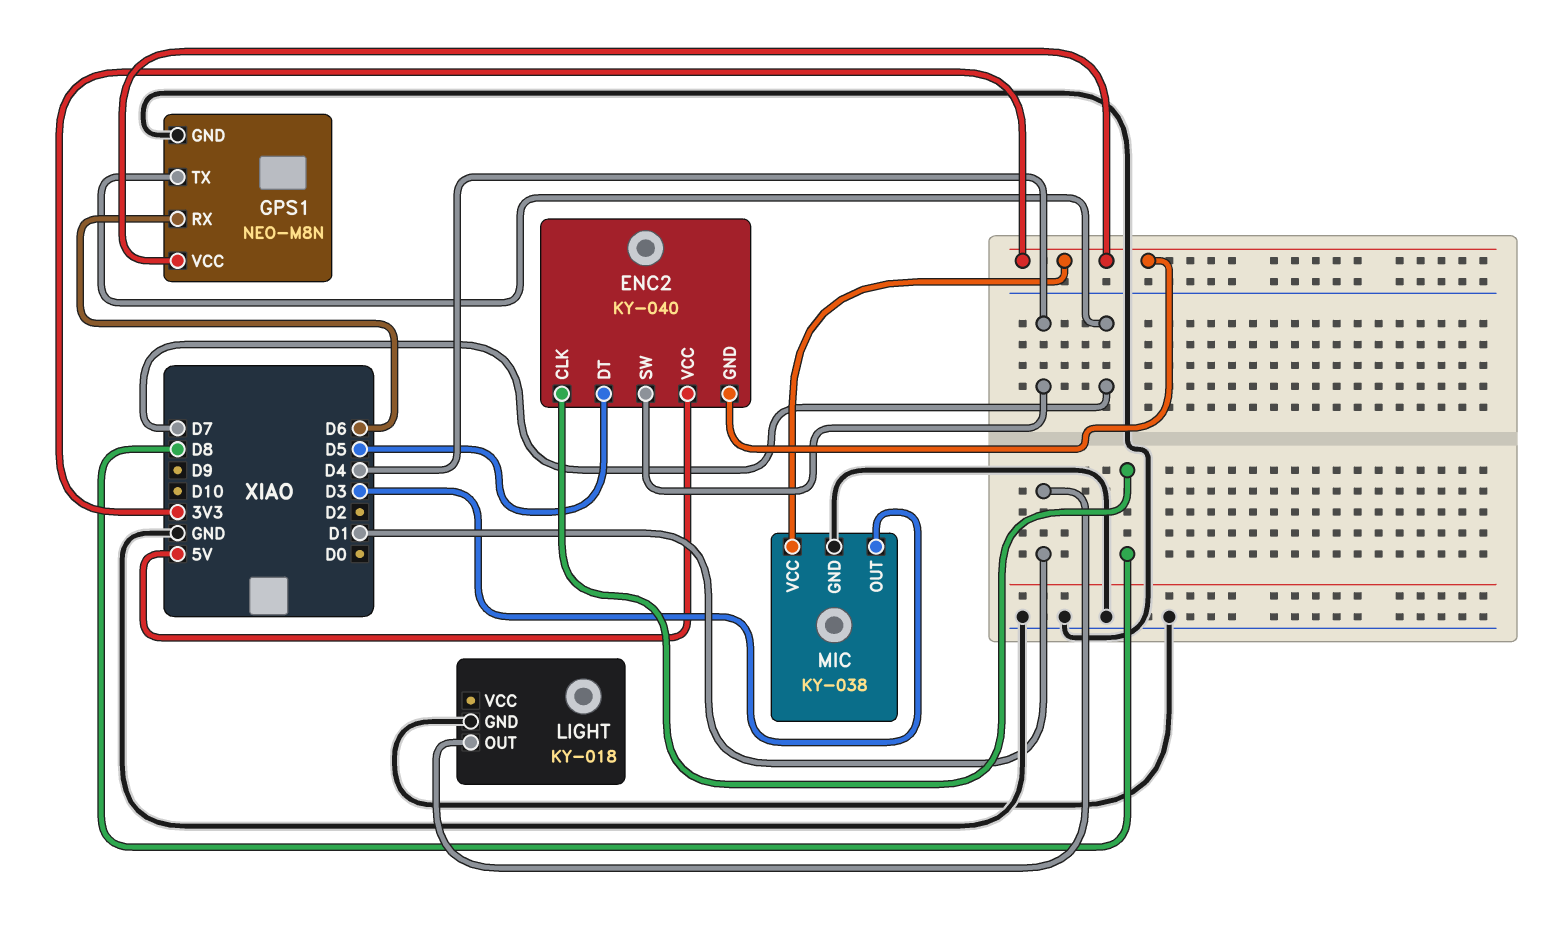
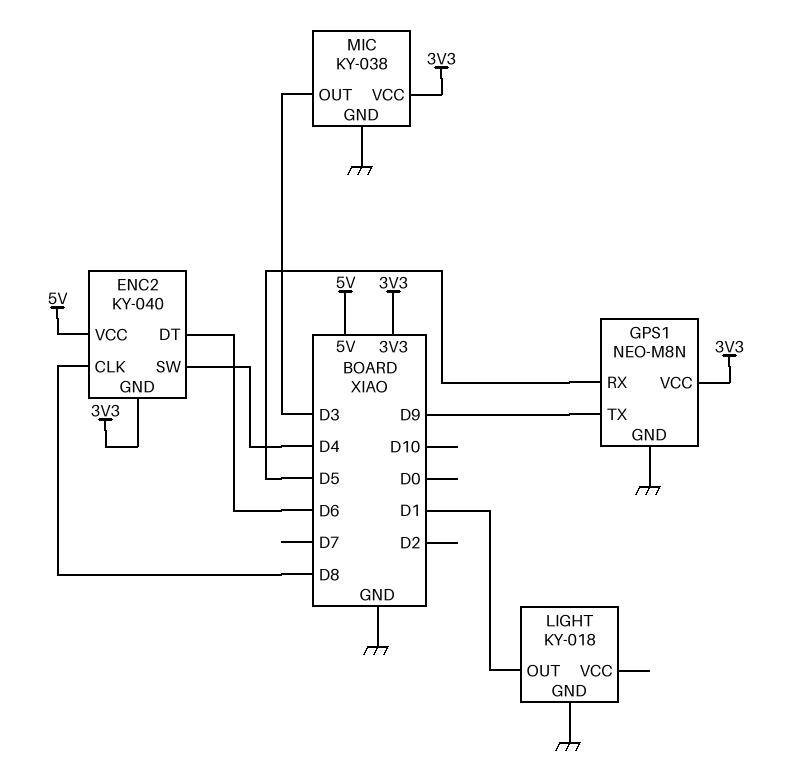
ENC2 pin DT: D5 -> D6
GPS1 pin RX: D6 -> D5
GPS1 pin TX: D7 -> D9

